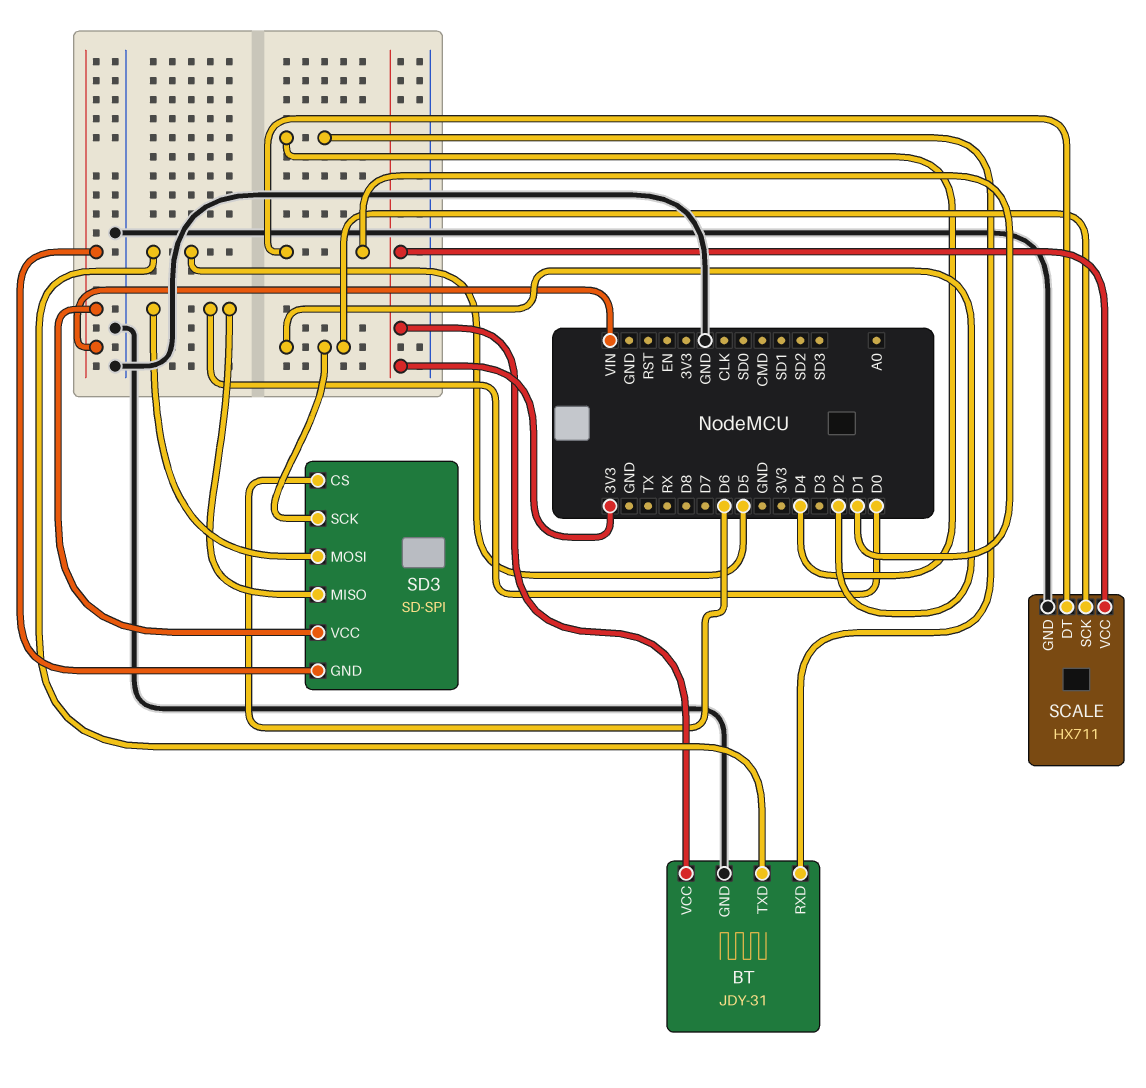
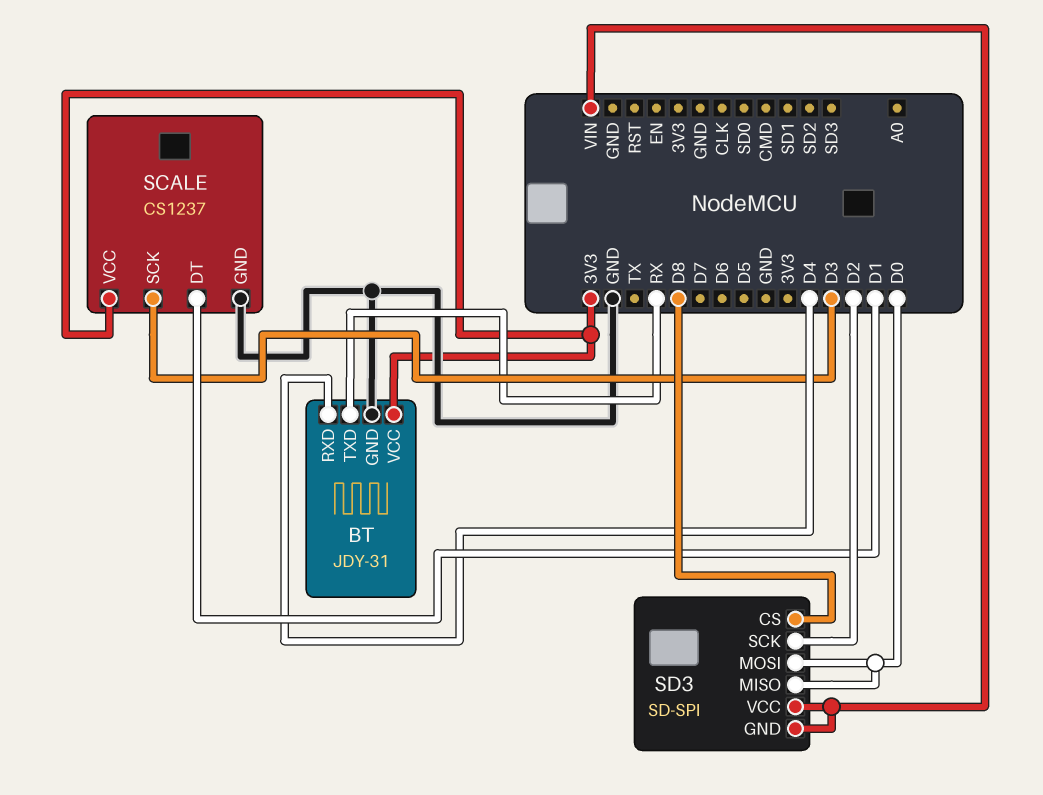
BT pin TXD: D5 -> RX
SCALE: HX711 -> CS1237
SCALE pin SCK: D2 -> D3
SD3 pin CS: D6 -> D8

